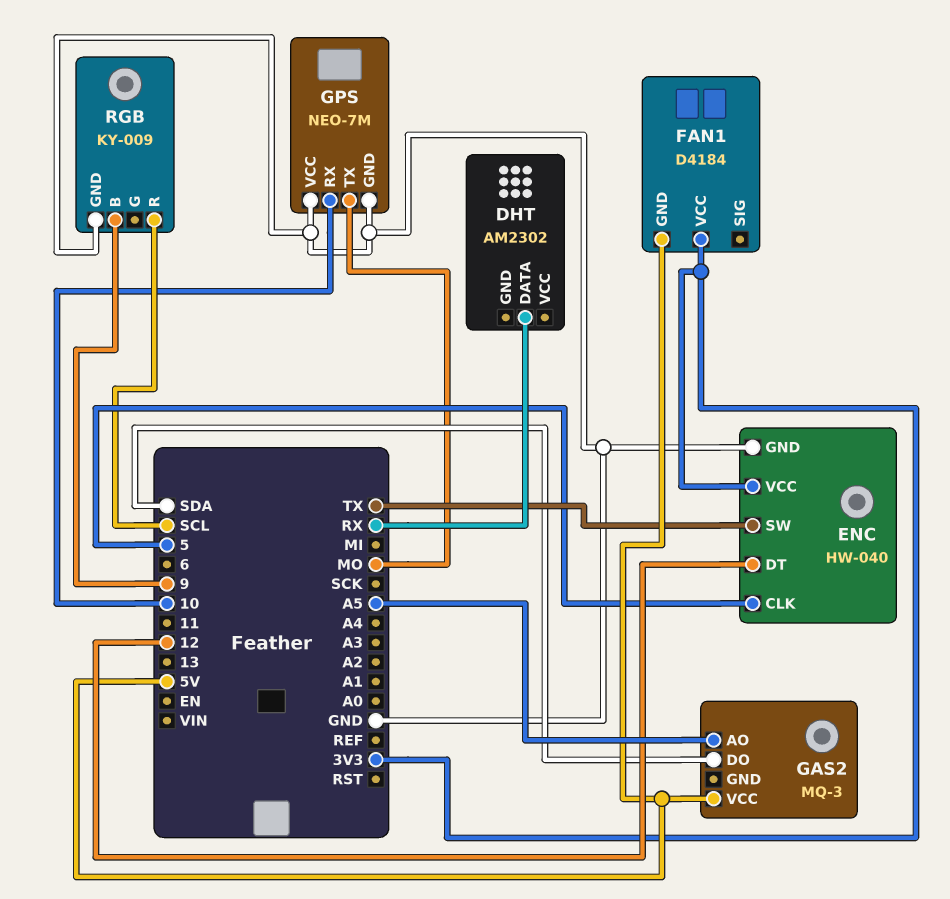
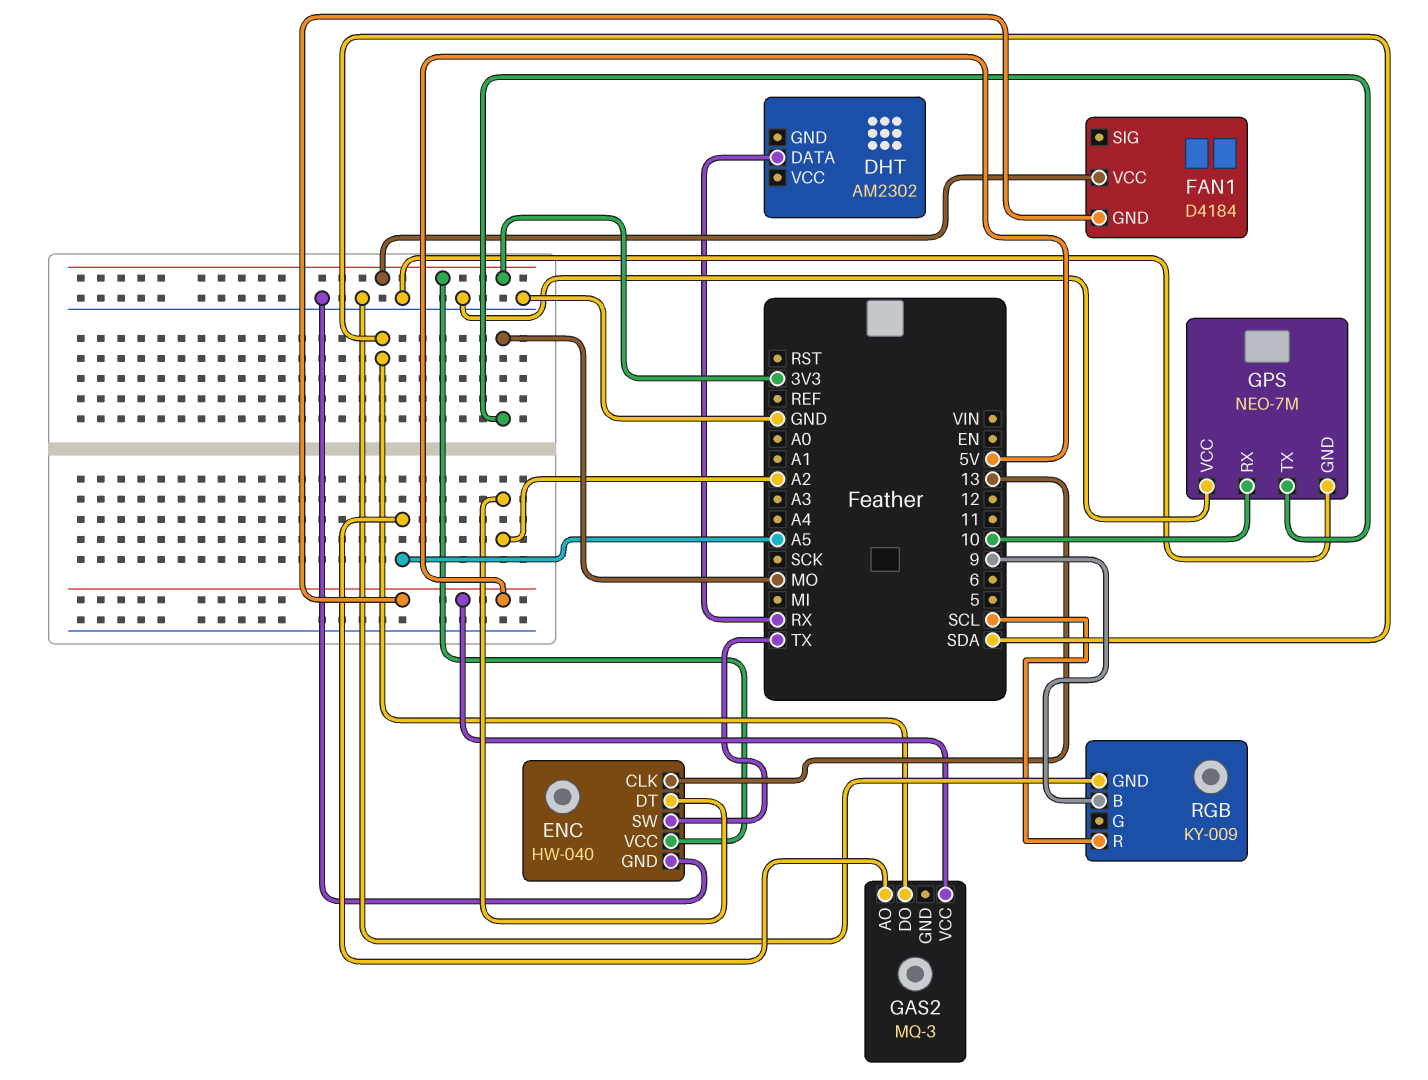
ENC pin CLK: 5 -> 13
ENC pin DT: 12 -> A2

